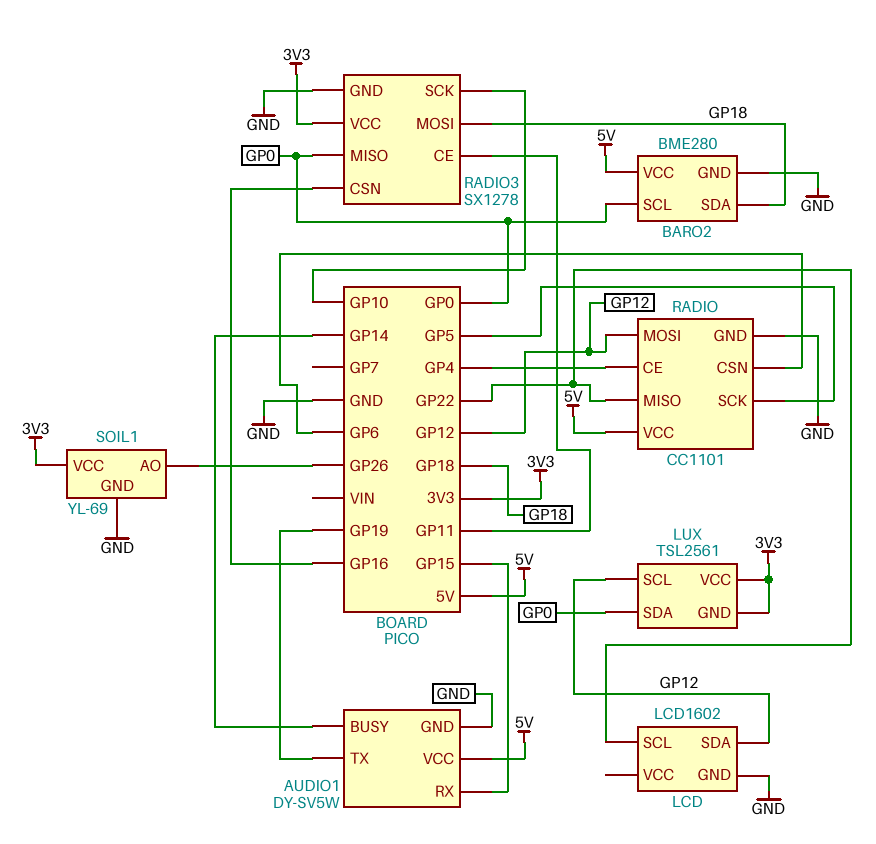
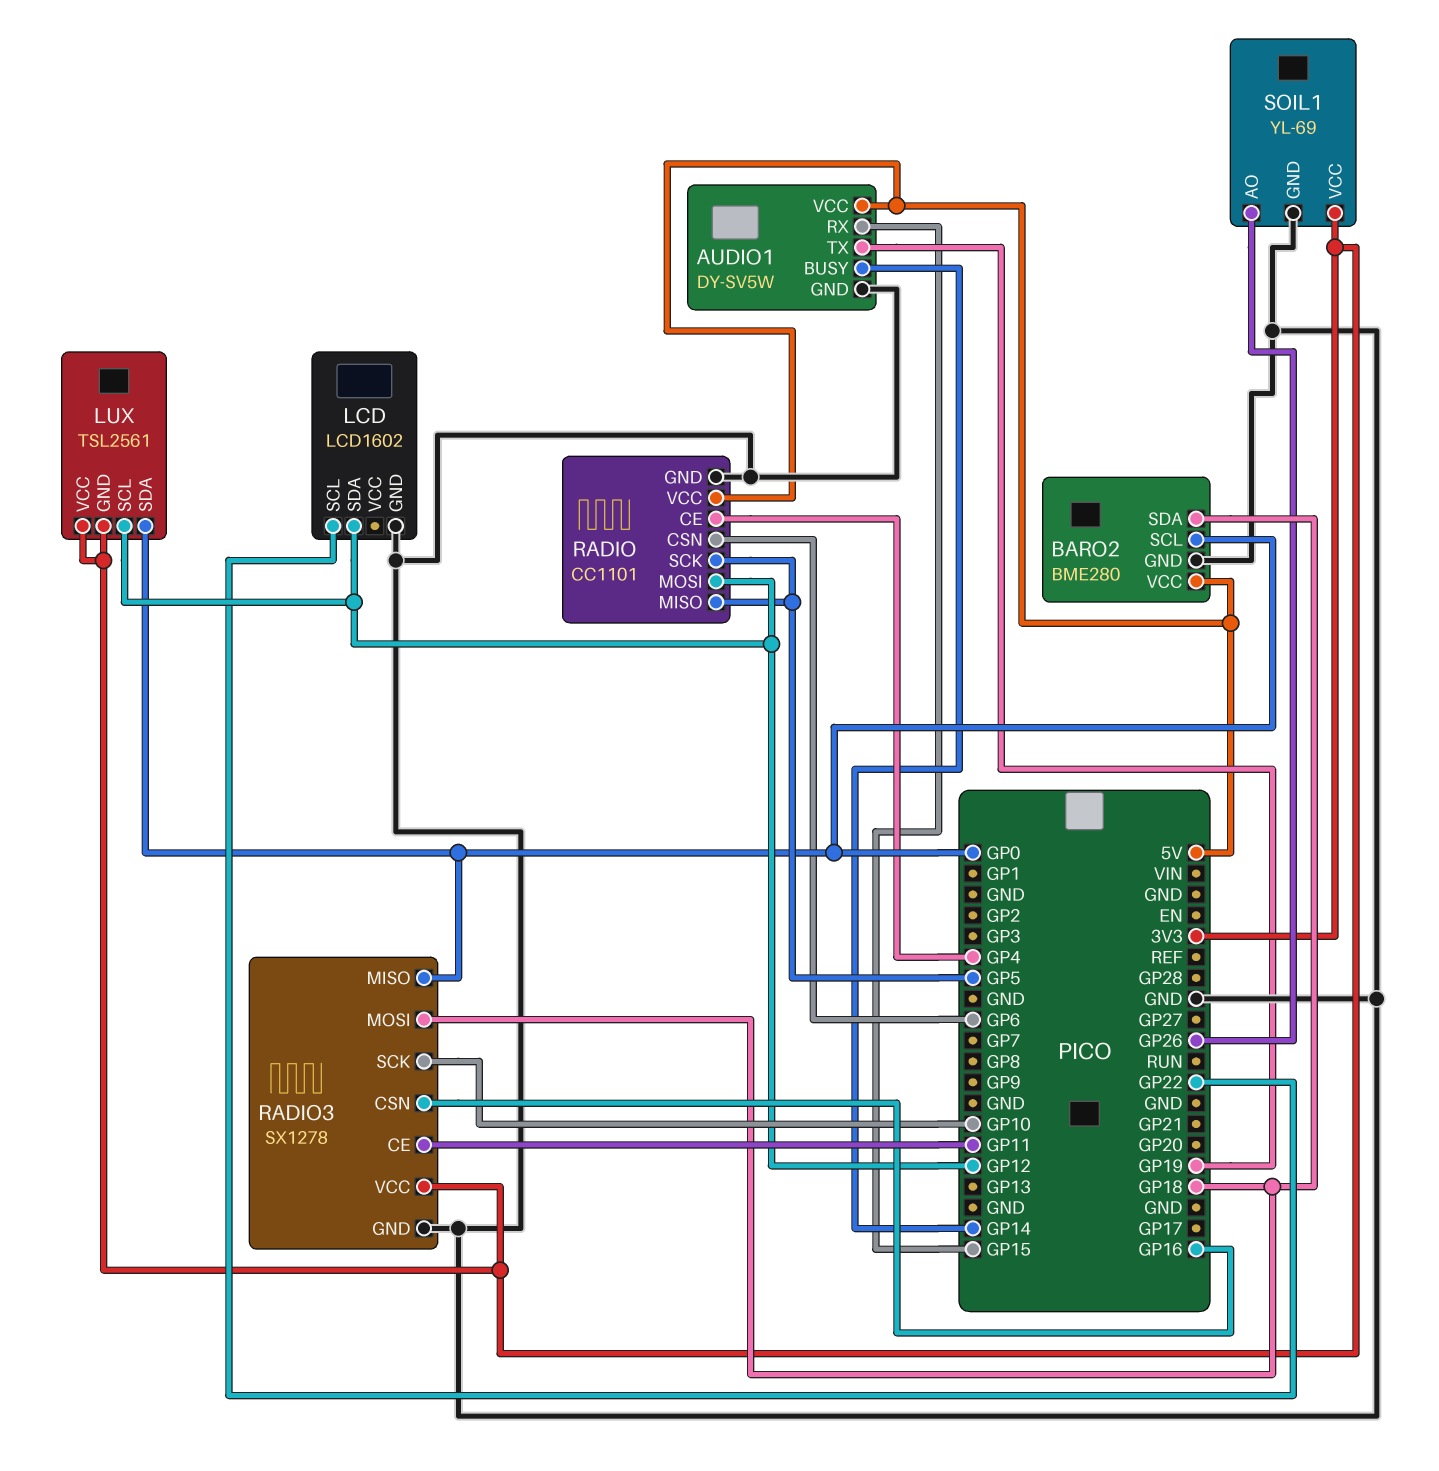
RADIO pin MISO: GP22 -> GP5

